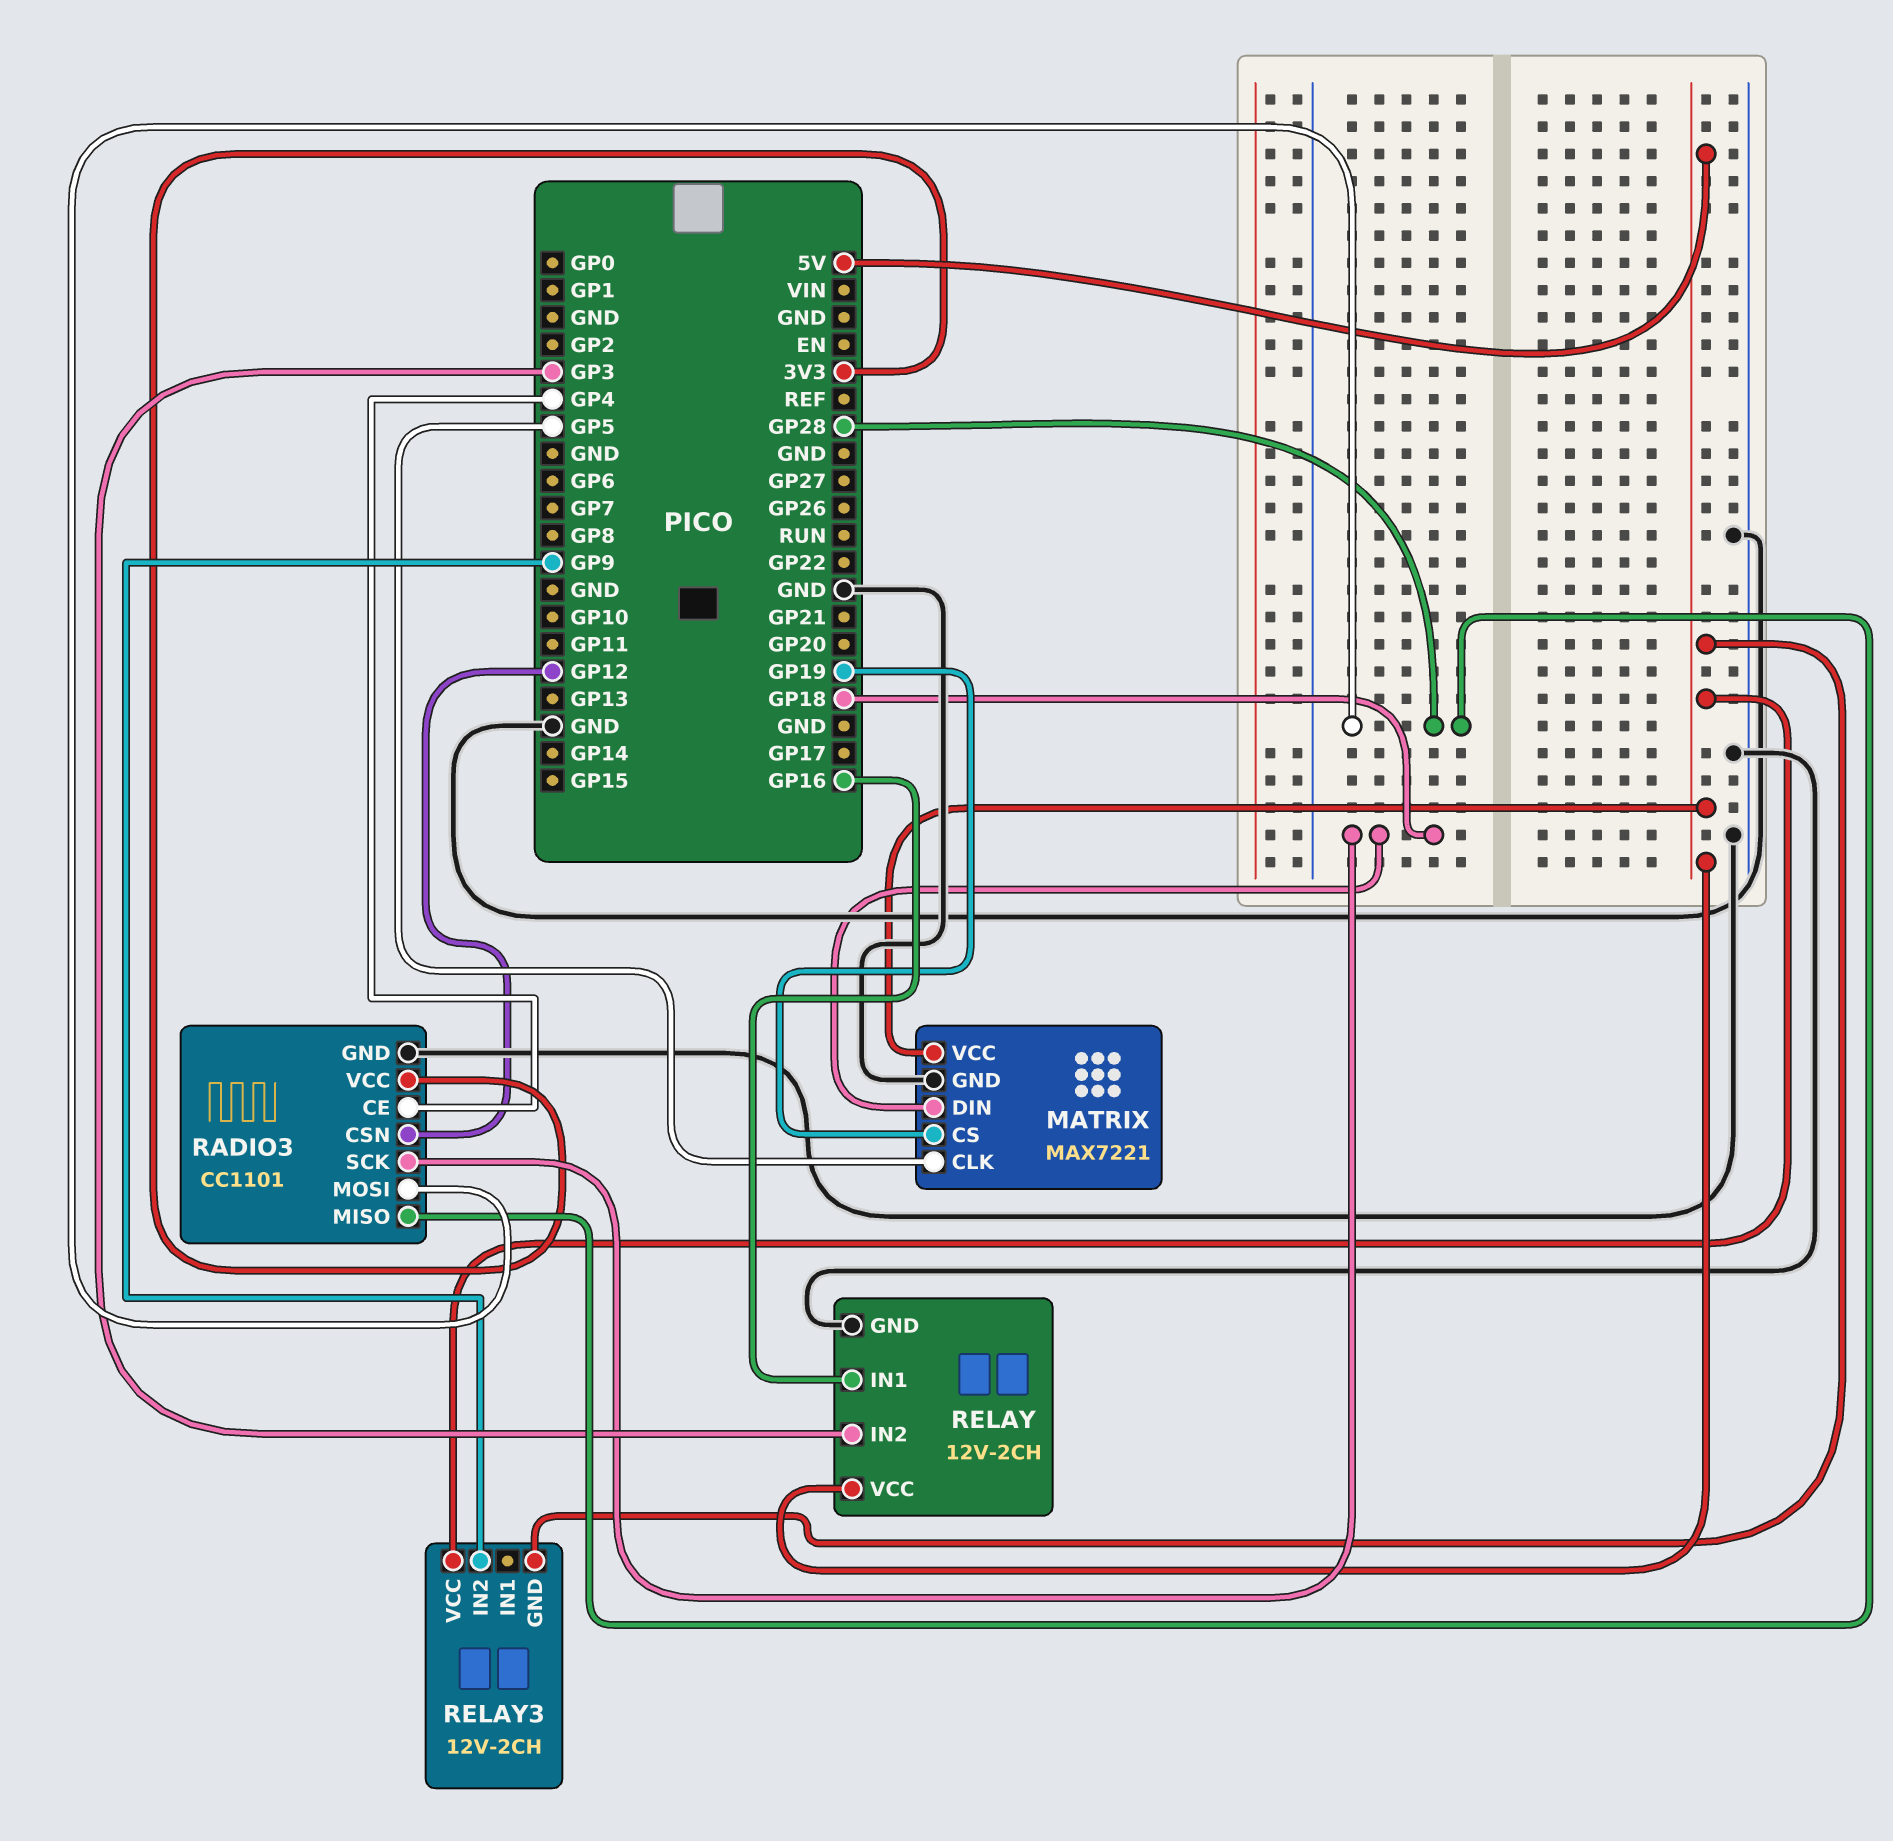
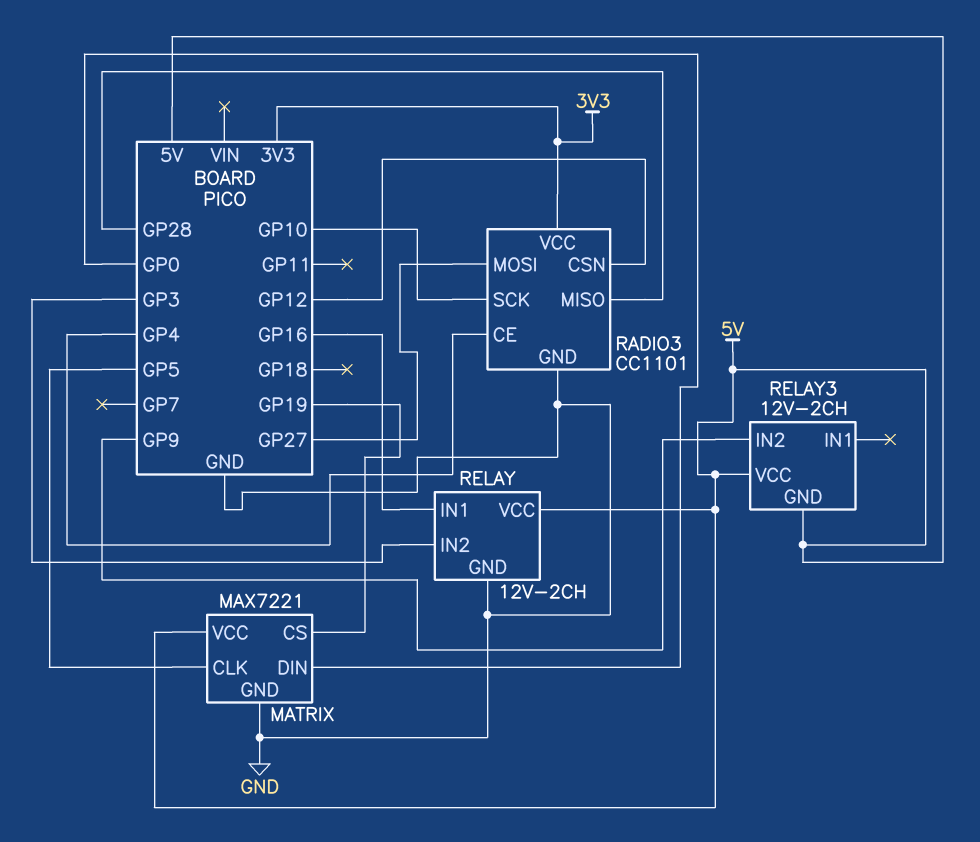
MATRIX pin DIN: GP18 -> GP0
RADIO3 pin MOSI: GP28 -> GP27
RADIO3 pin SCK: GP18 -> GP10

